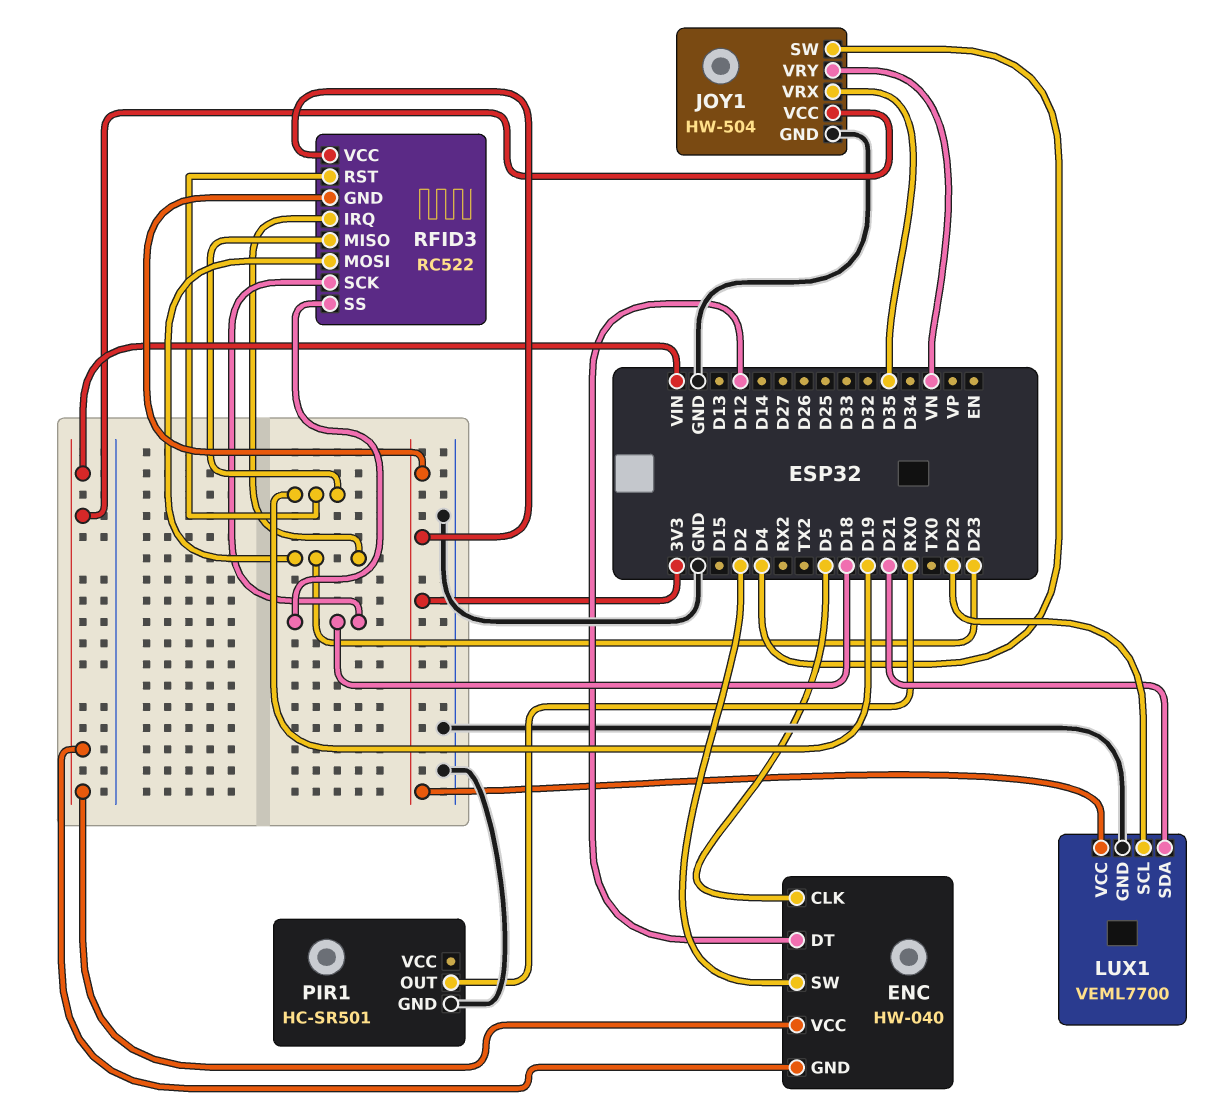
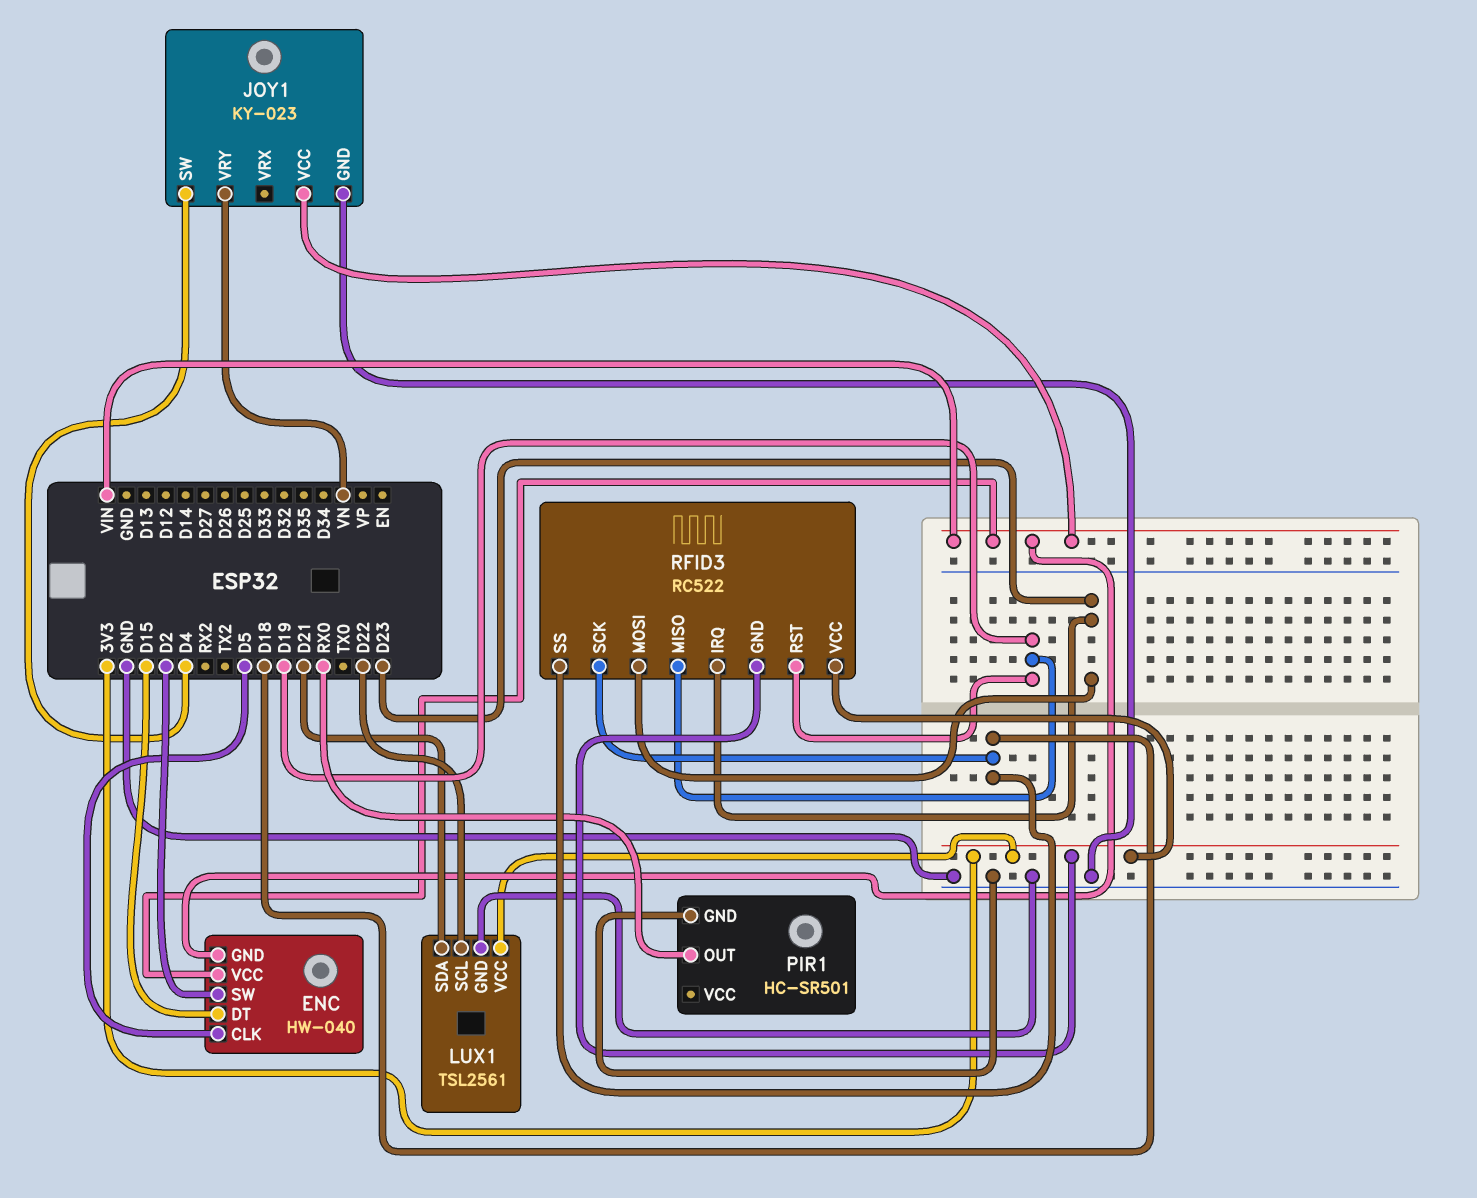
ENC pin DT: D12 -> D15
JOY1: HW-504 -> KY-023
JOY1 pin VRX: D35 -> none
LUX1: VEML7700 -> TSL2561

